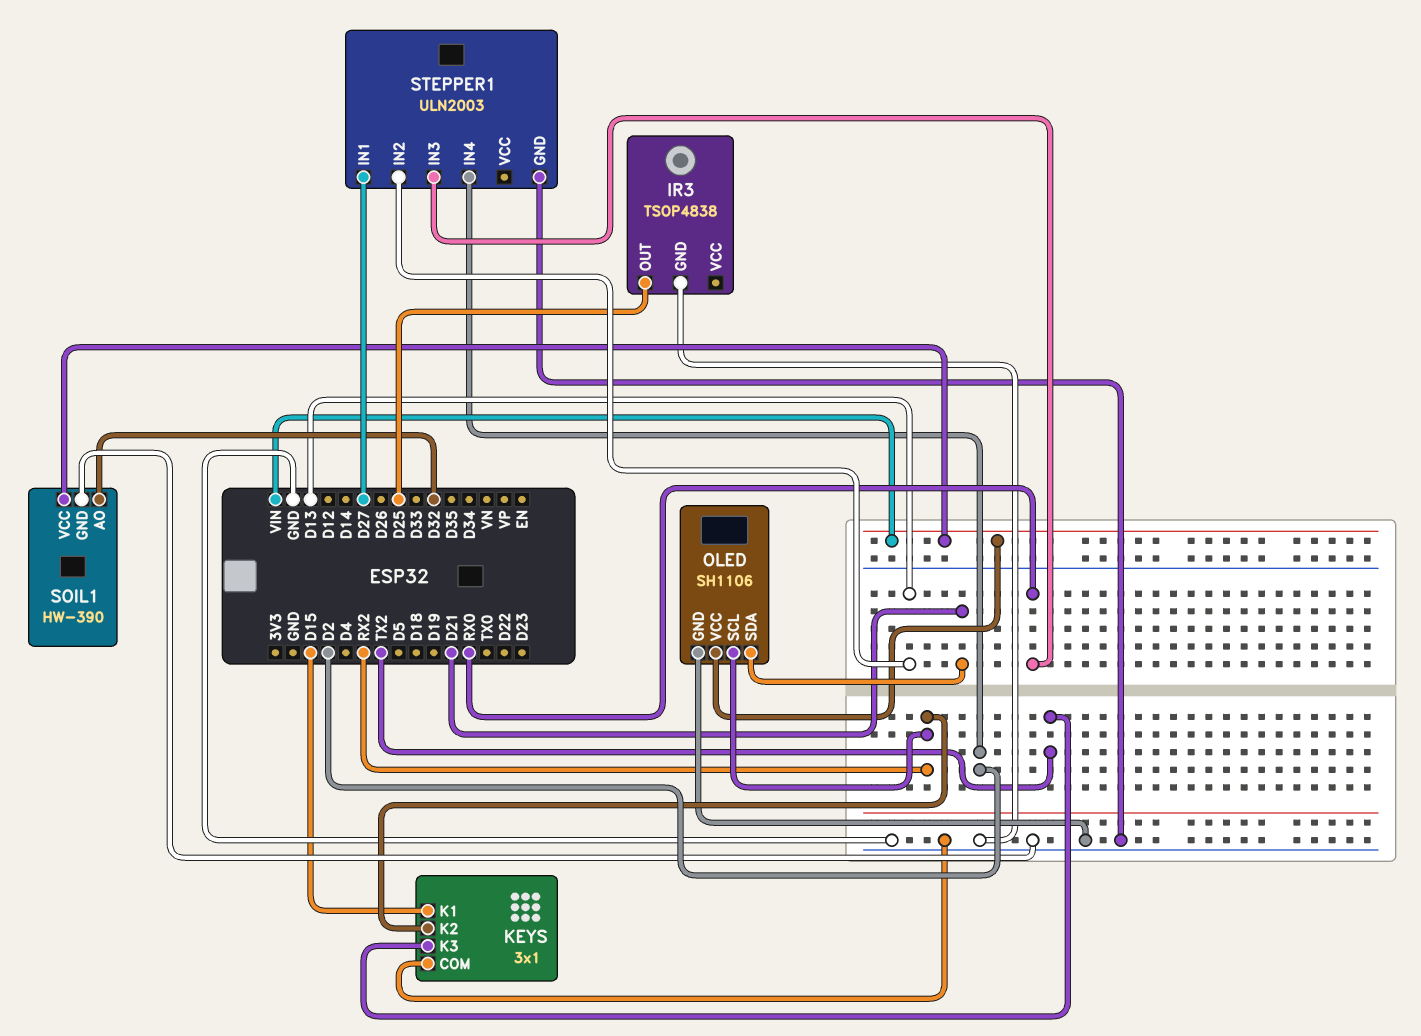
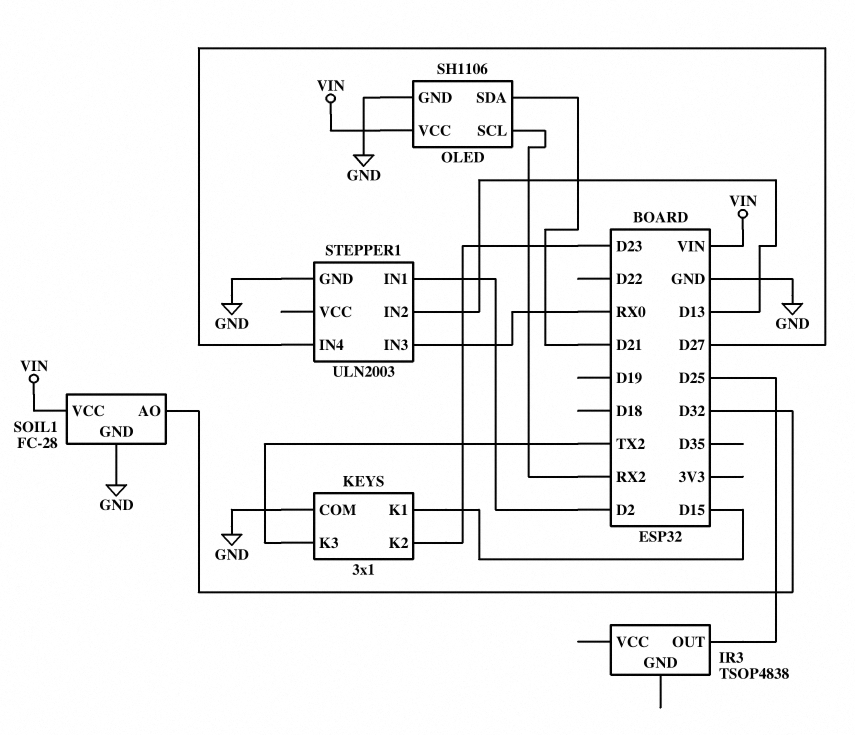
IR3 pin GND: GND -> none
KEYS pin K2: RX2 -> D23
SOIL1: HW-390 -> FC-28
STEPPER1 pin IN1: D27 -> D2
STEPPER1 pin IN4: D2 -> D27

